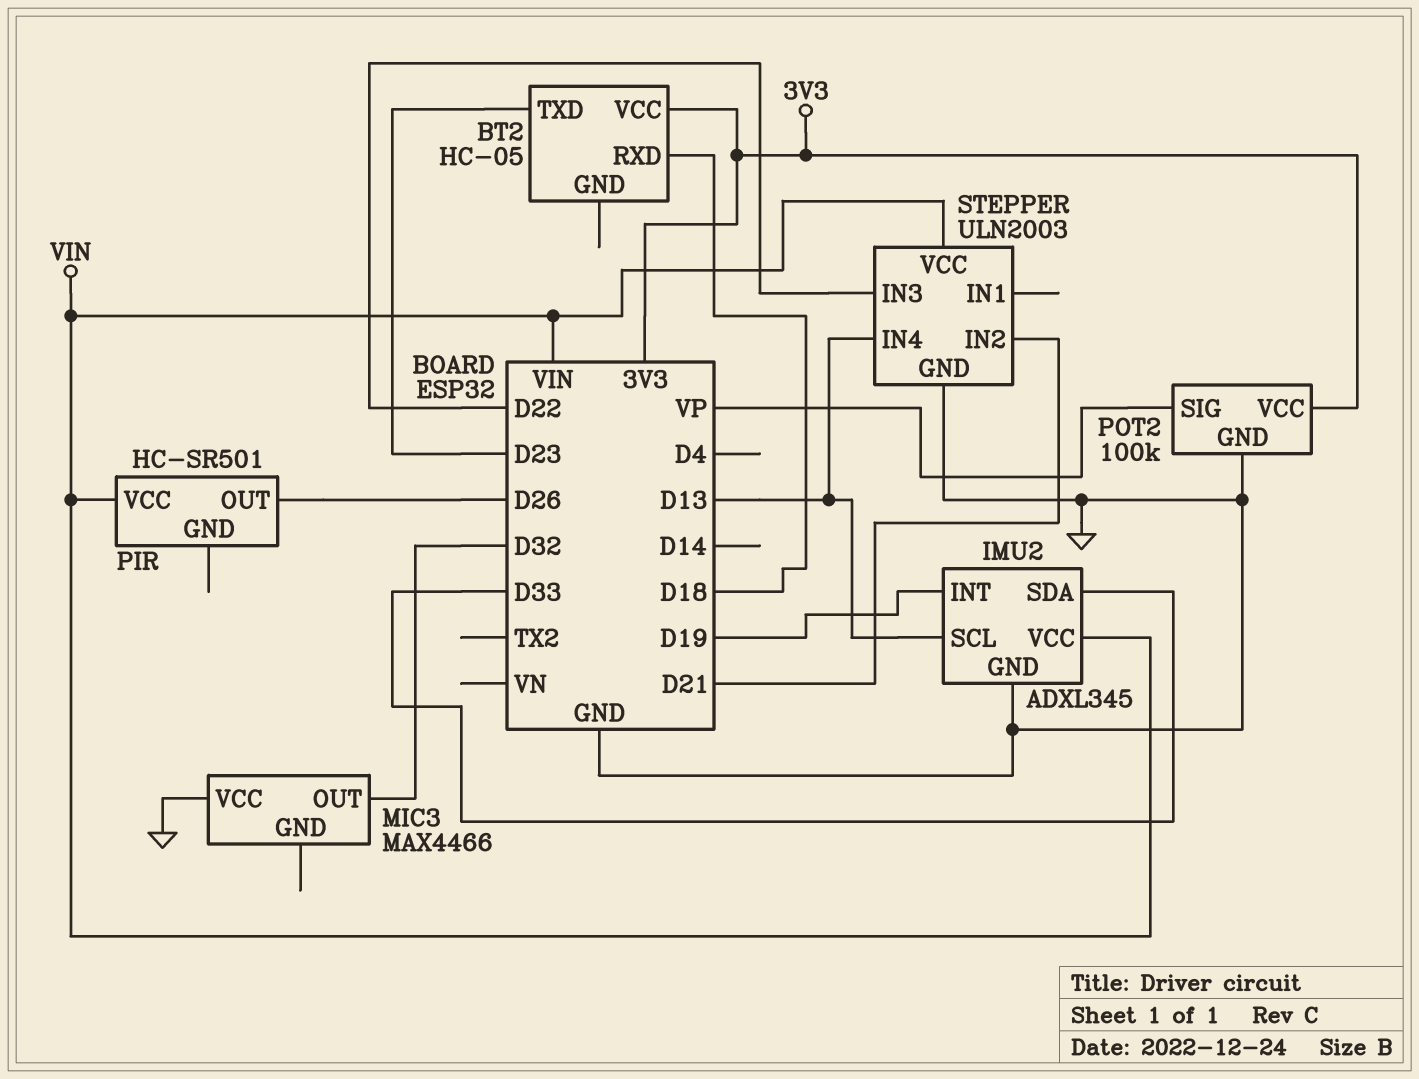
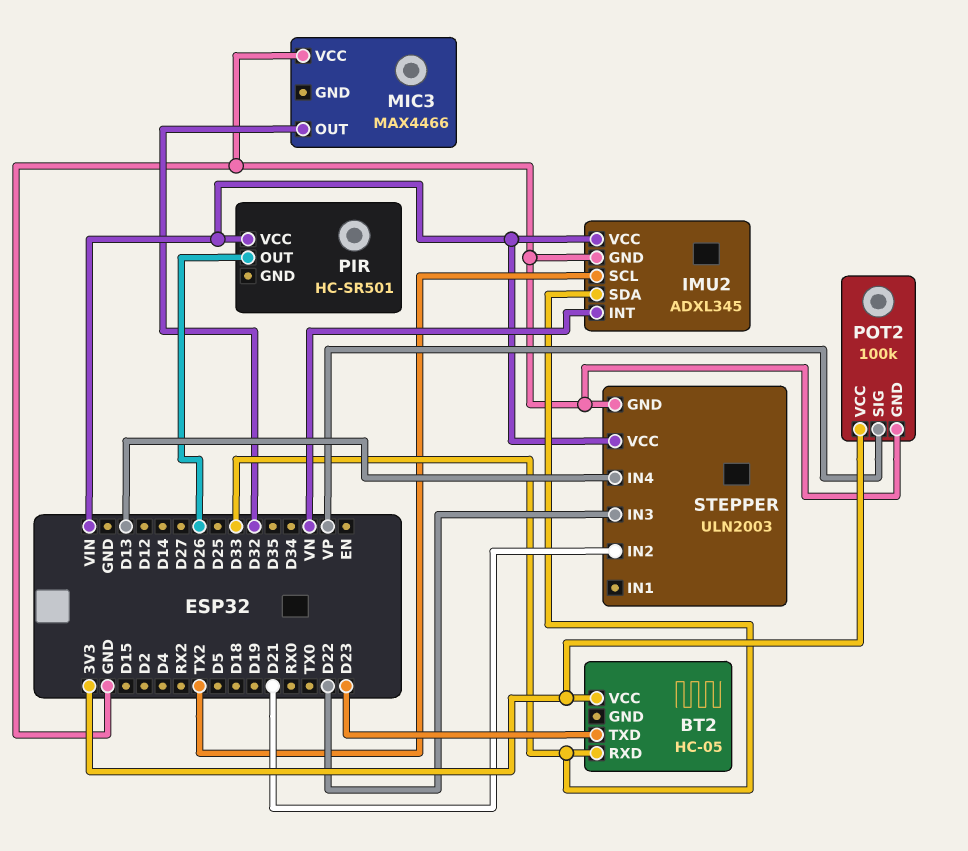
BT2 pin RXD: D18 -> D33
IMU2 pin INT: D19 -> VN
IMU2 pin SCL: D13 -> TX2

